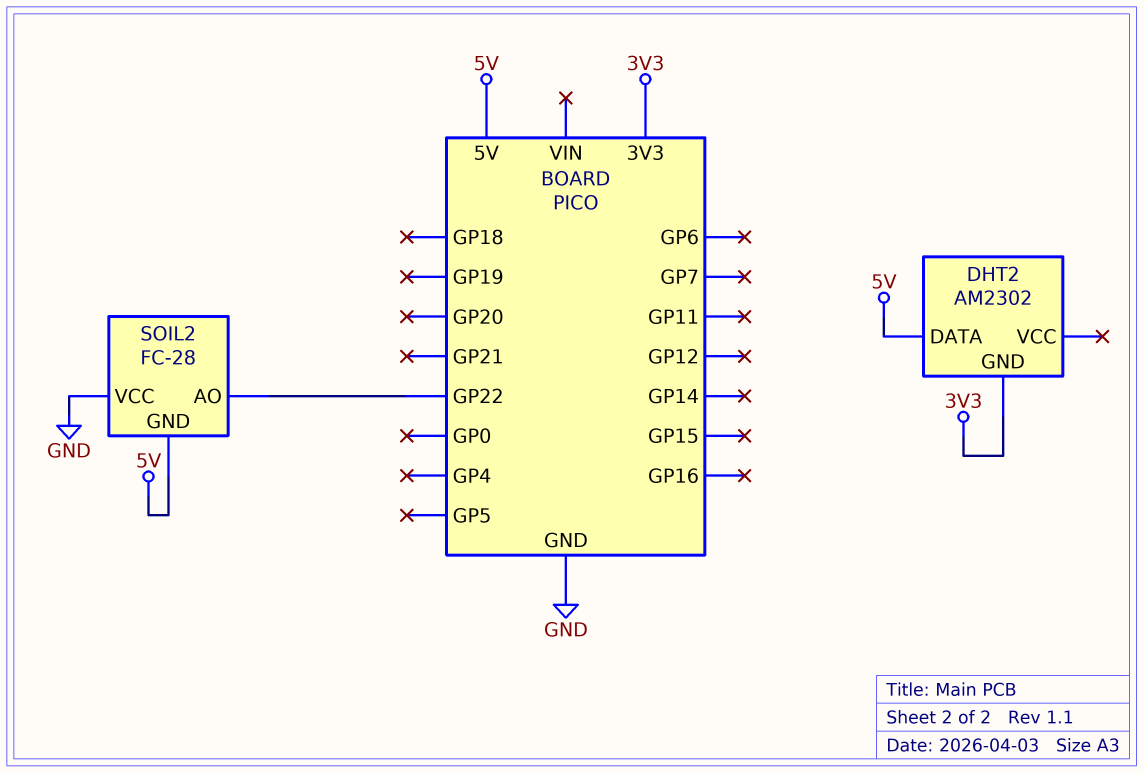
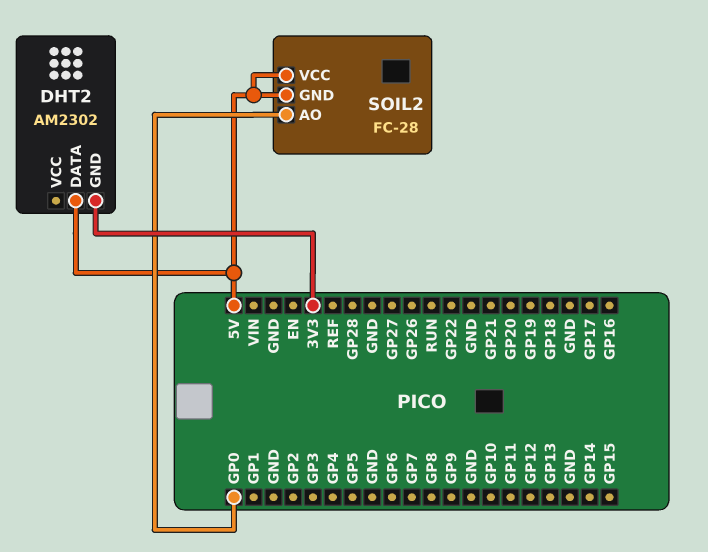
SOIL2 pin AO: GP22 -> GP0
SOIL2 pin VCC: GND -> 5V

